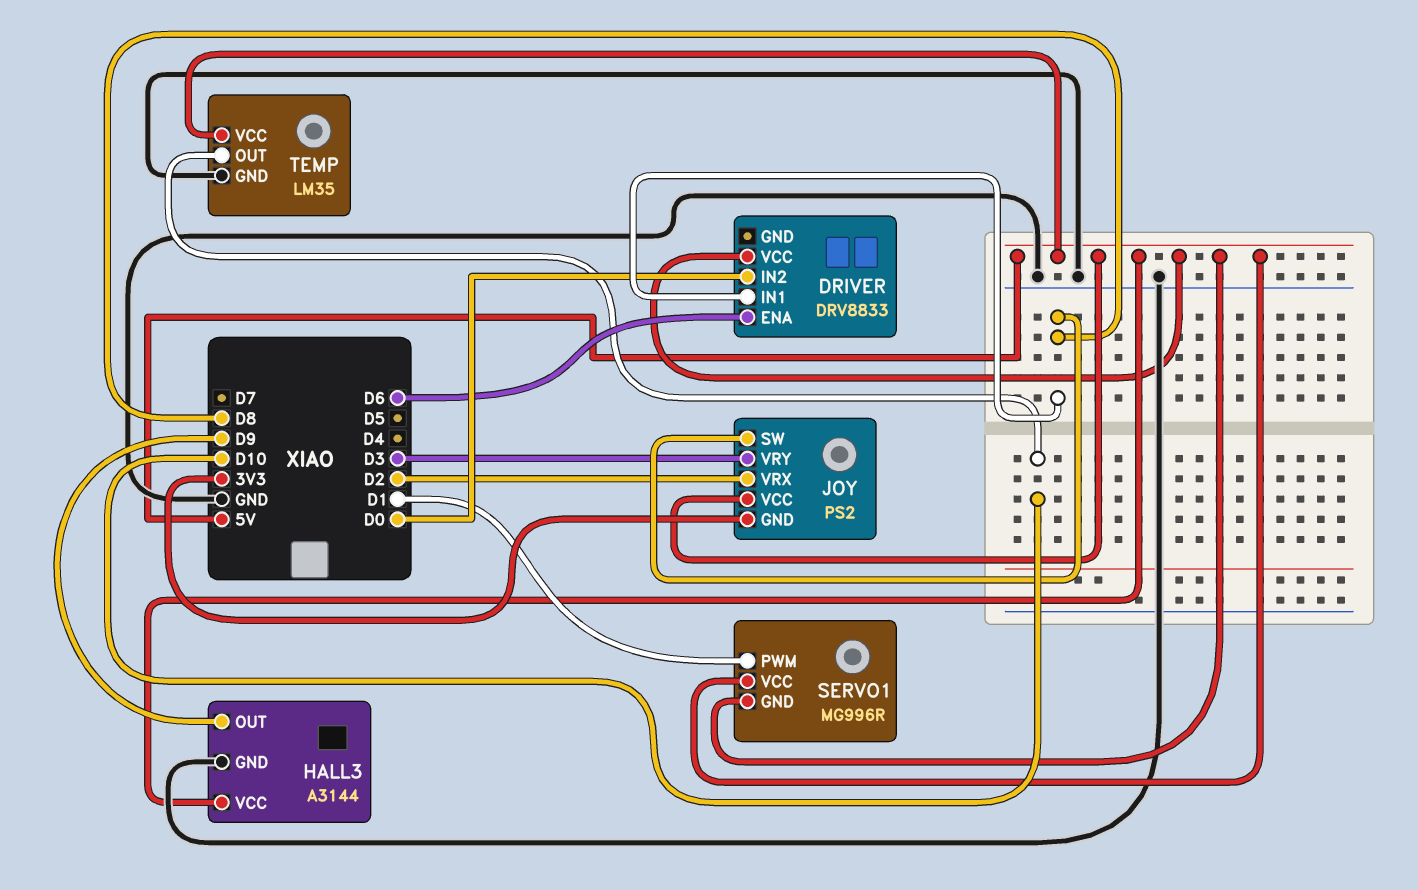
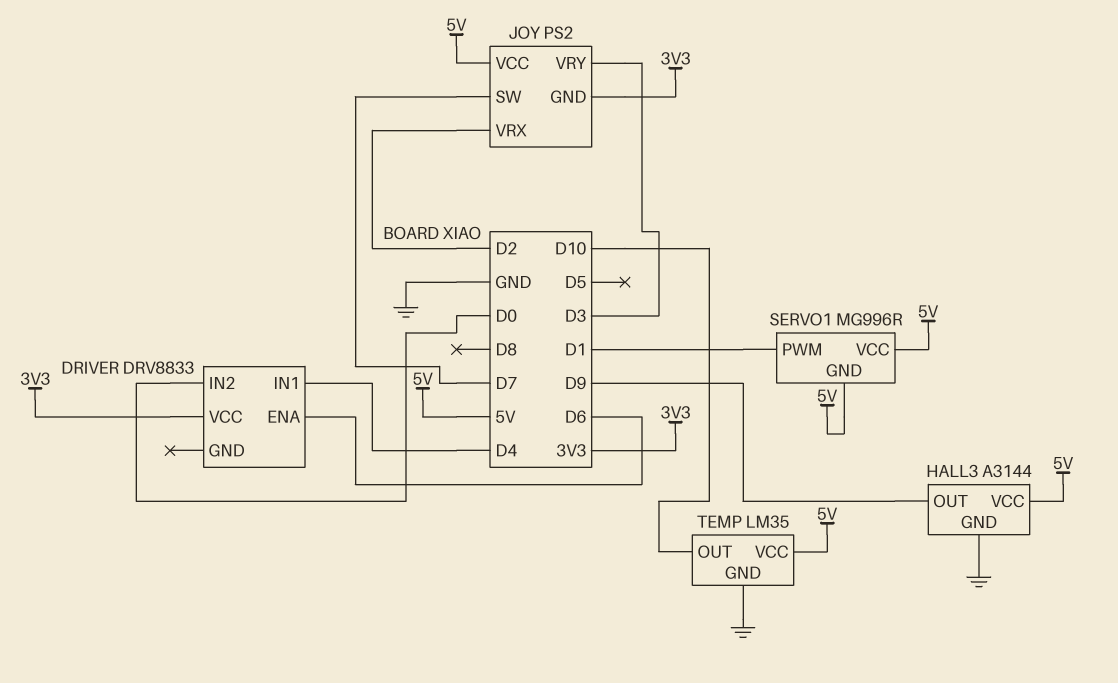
DRIVER pin IN1: D8 -> D4
DRIVER pin VCC: 5V -> 3V3
JOY pin SW: D8 -> D7

